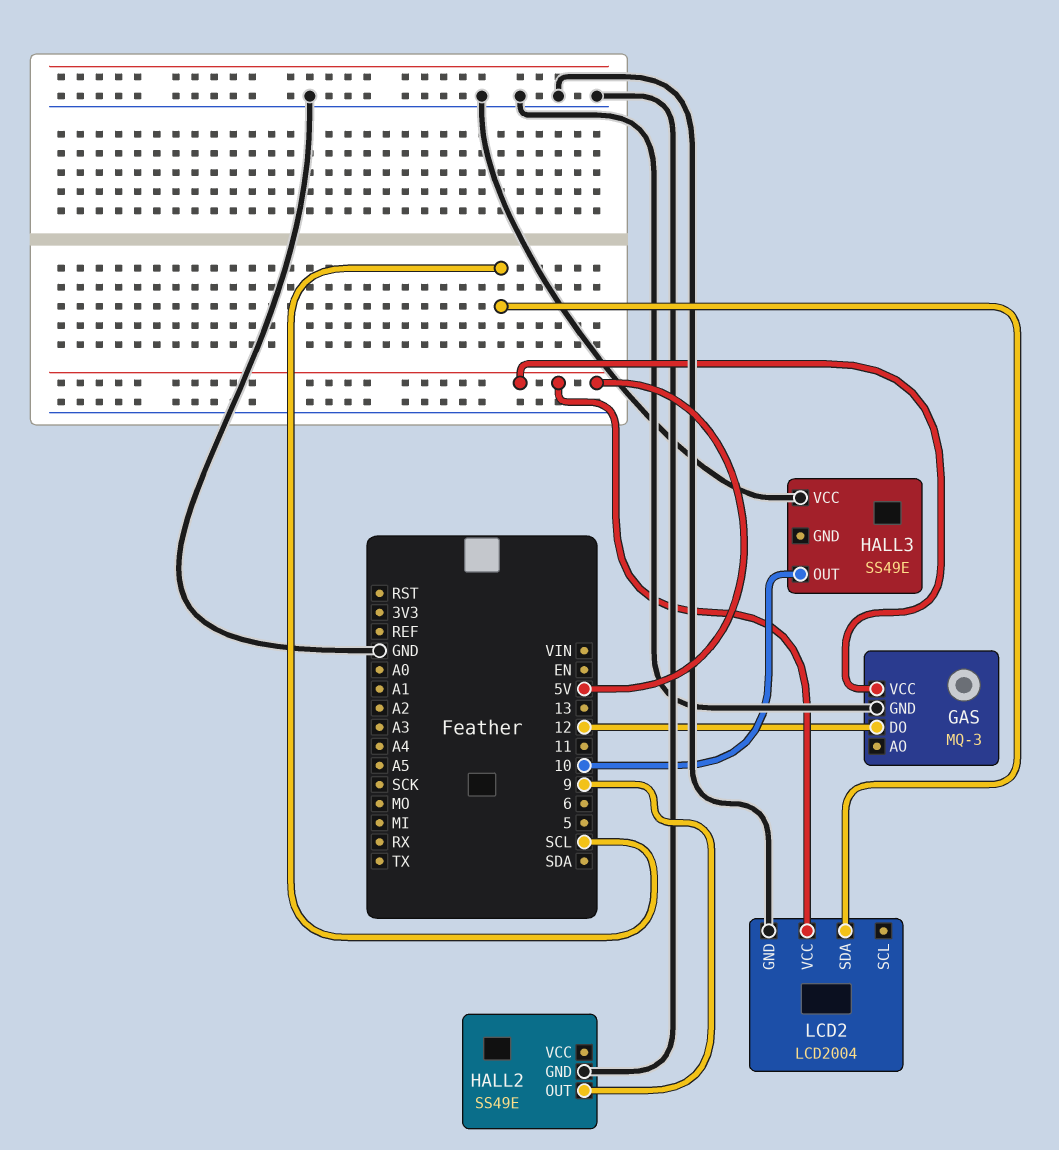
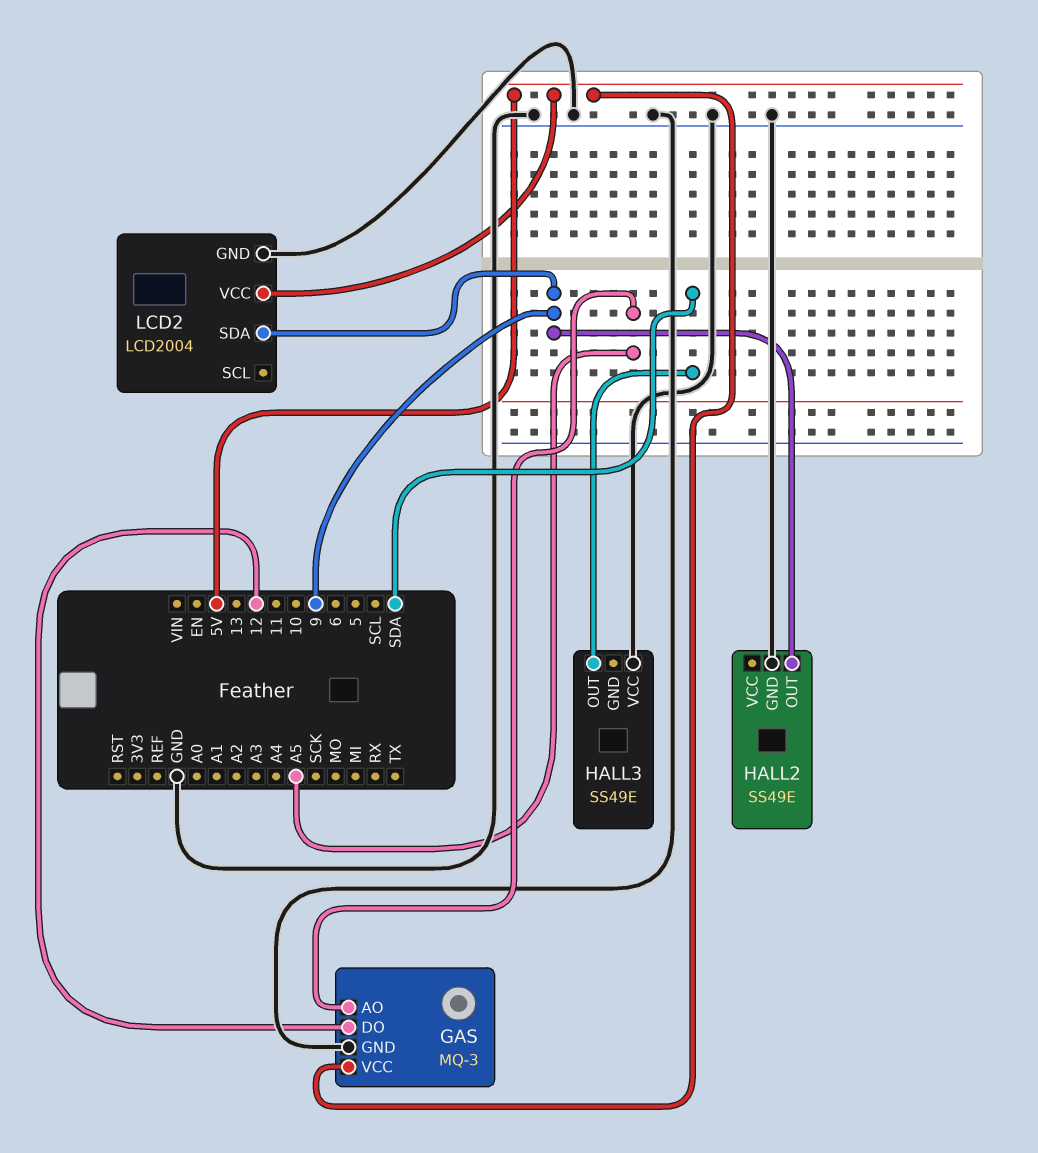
GAS pin AO: none -> A5
HALL3 pin OUT: 10 -> SDA
LCD2 pin SDA: SCL -> 9

